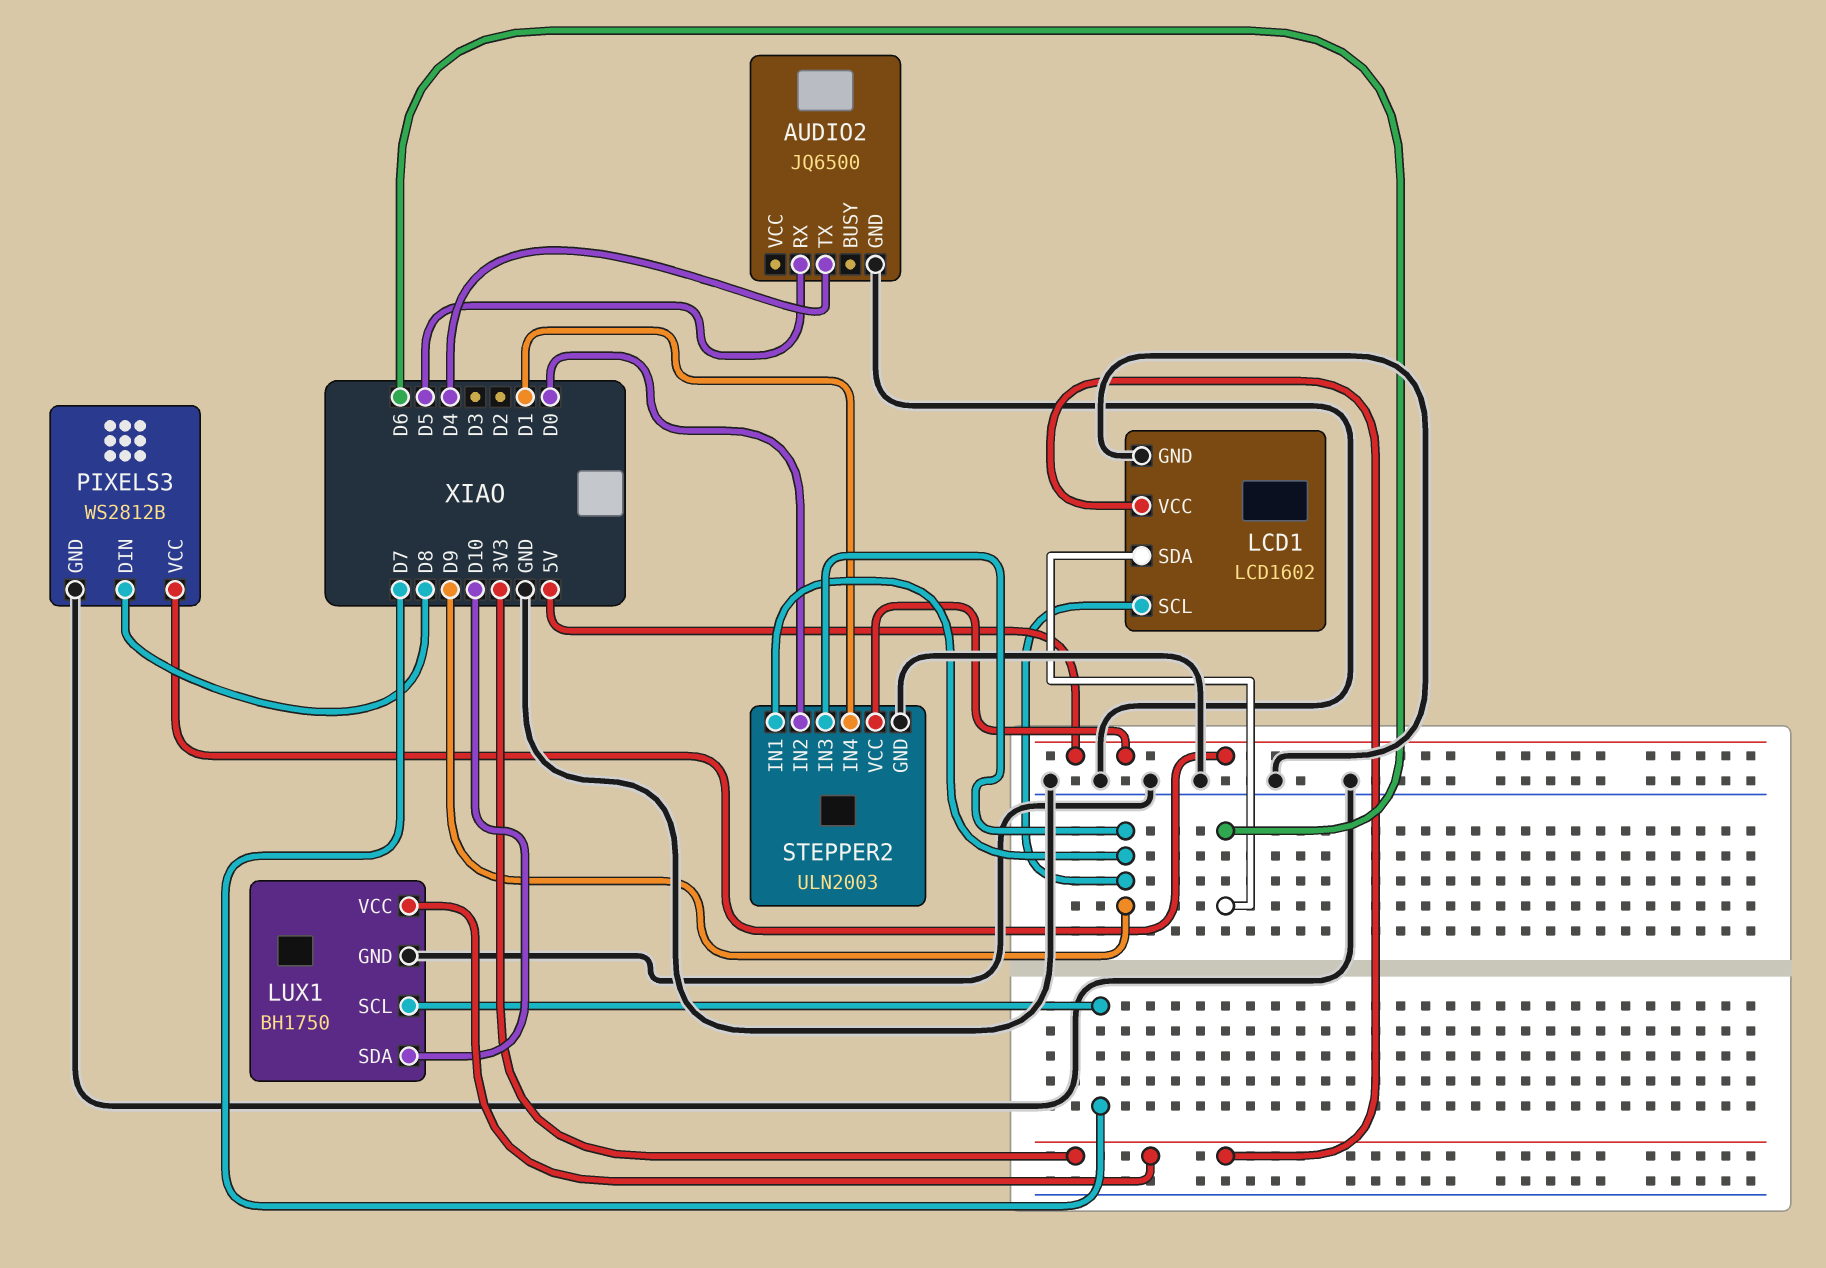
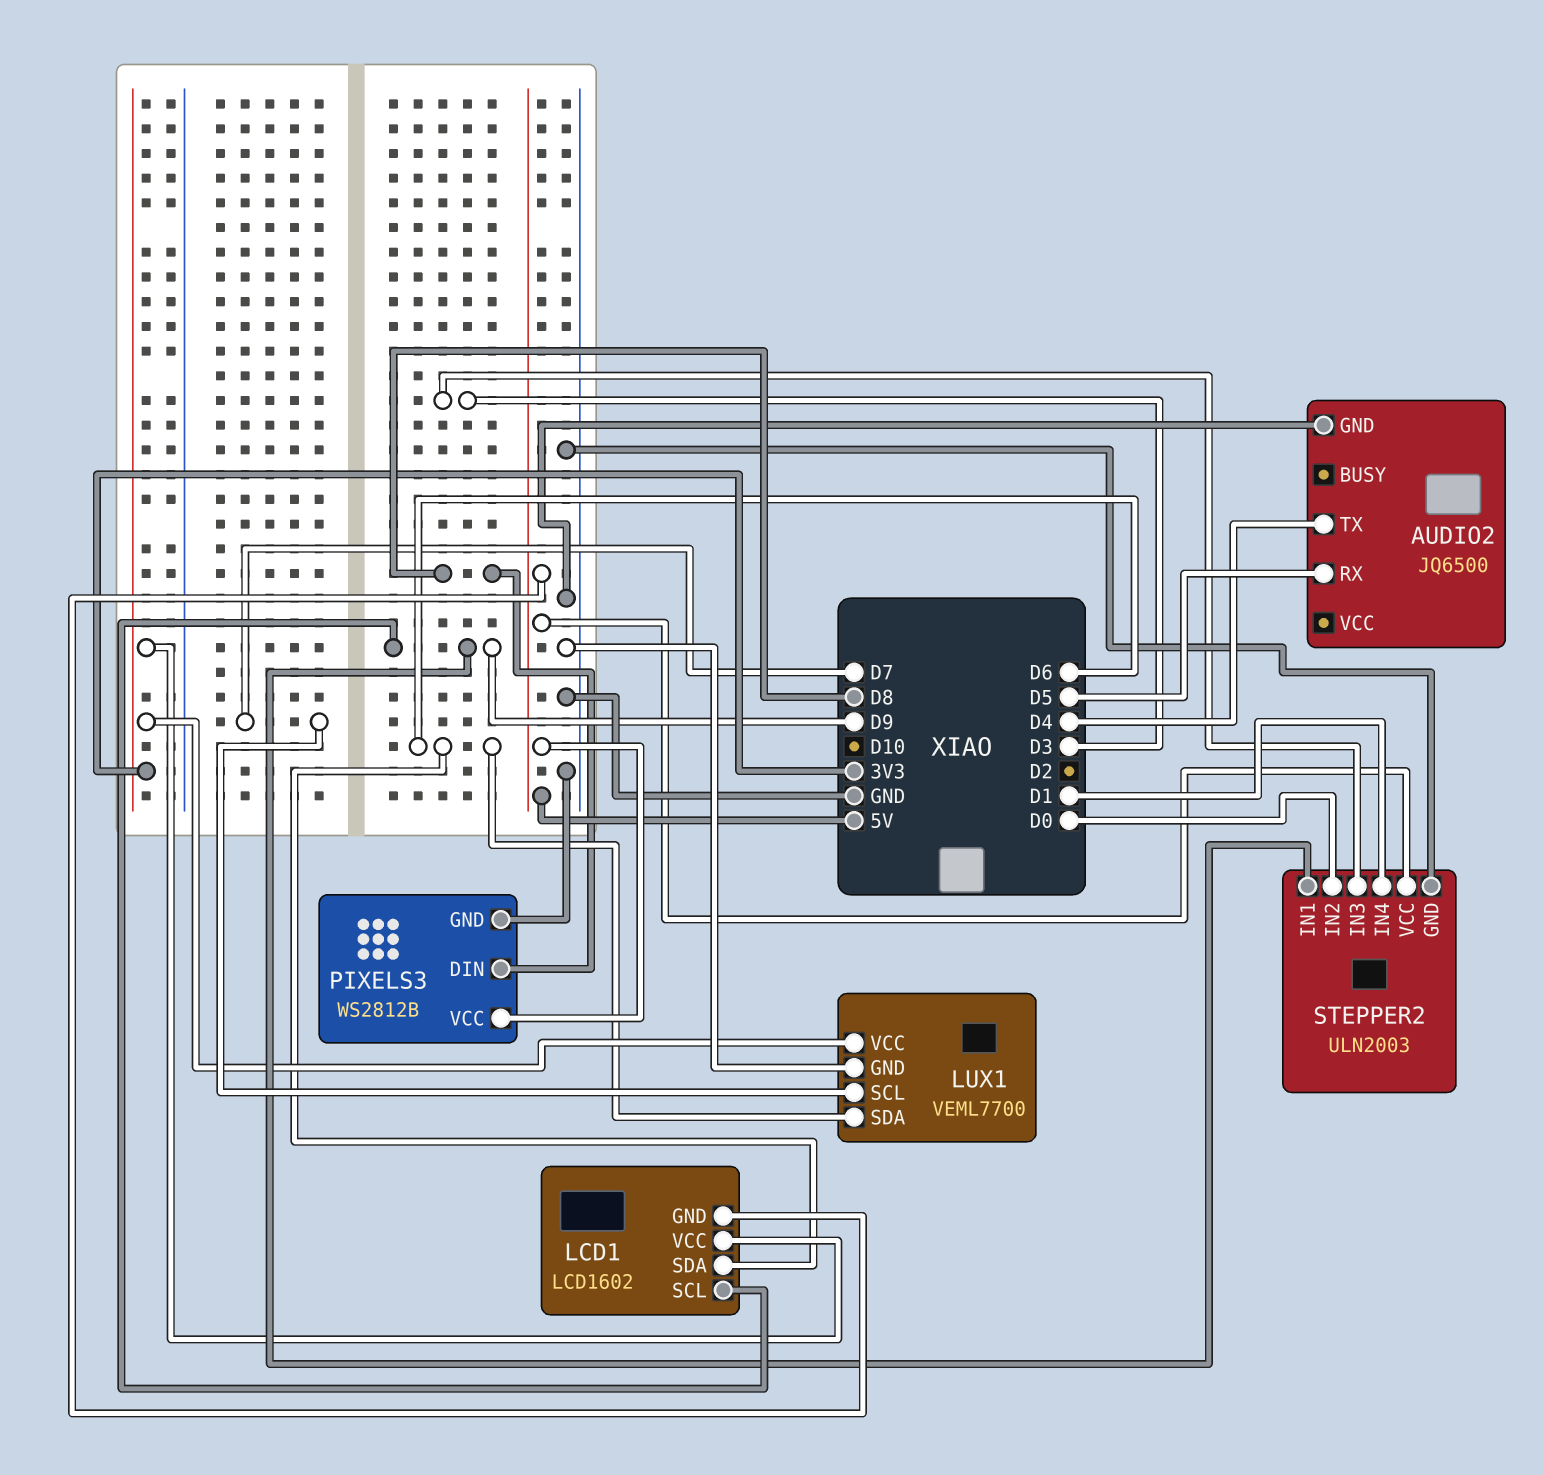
LCD1 pin GND: GND -> 5V
LUX1: BH1750 -> VEML7700
LUX1 pin SDA: D10 -> D6
STEPPER2 pin IN3: D9 -> D3

